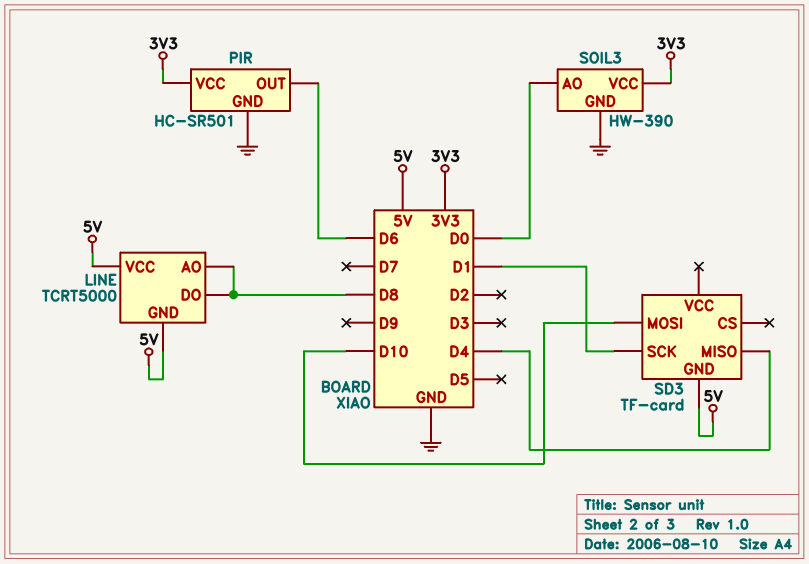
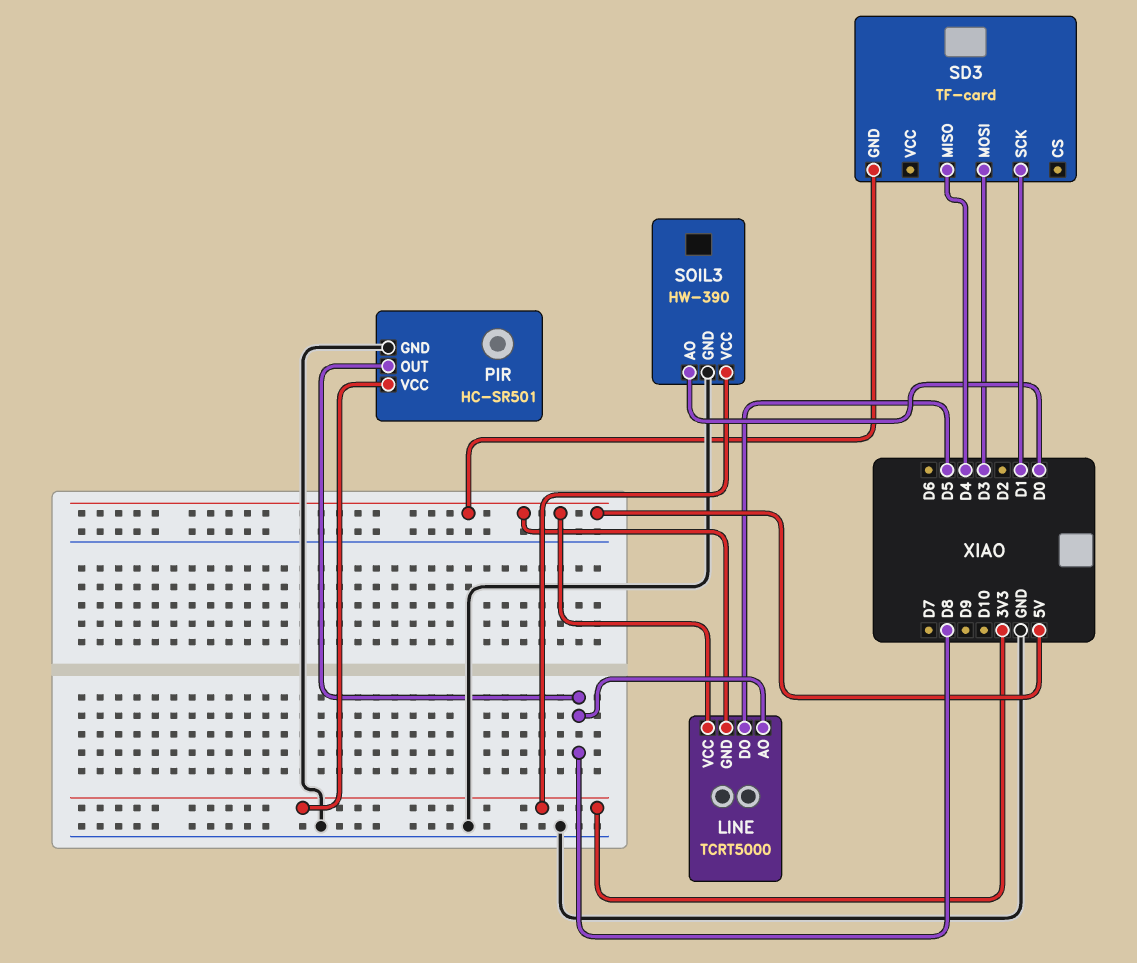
LINE pin DO: D8 -> D5
PIR pin OUT: D6 -> D8
SD3 pin MOSI: D10 -> D3

